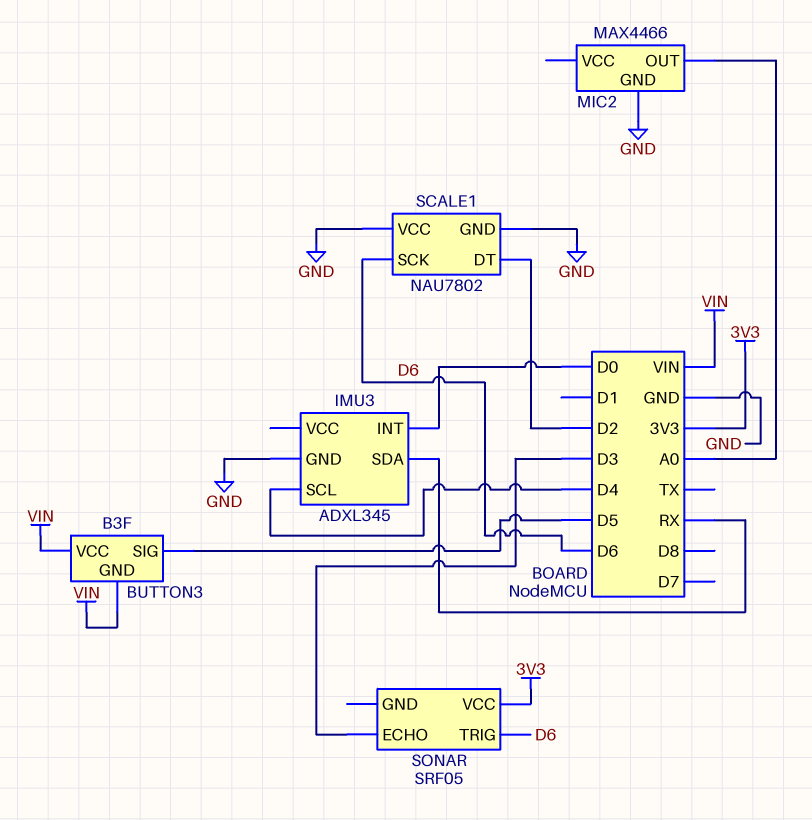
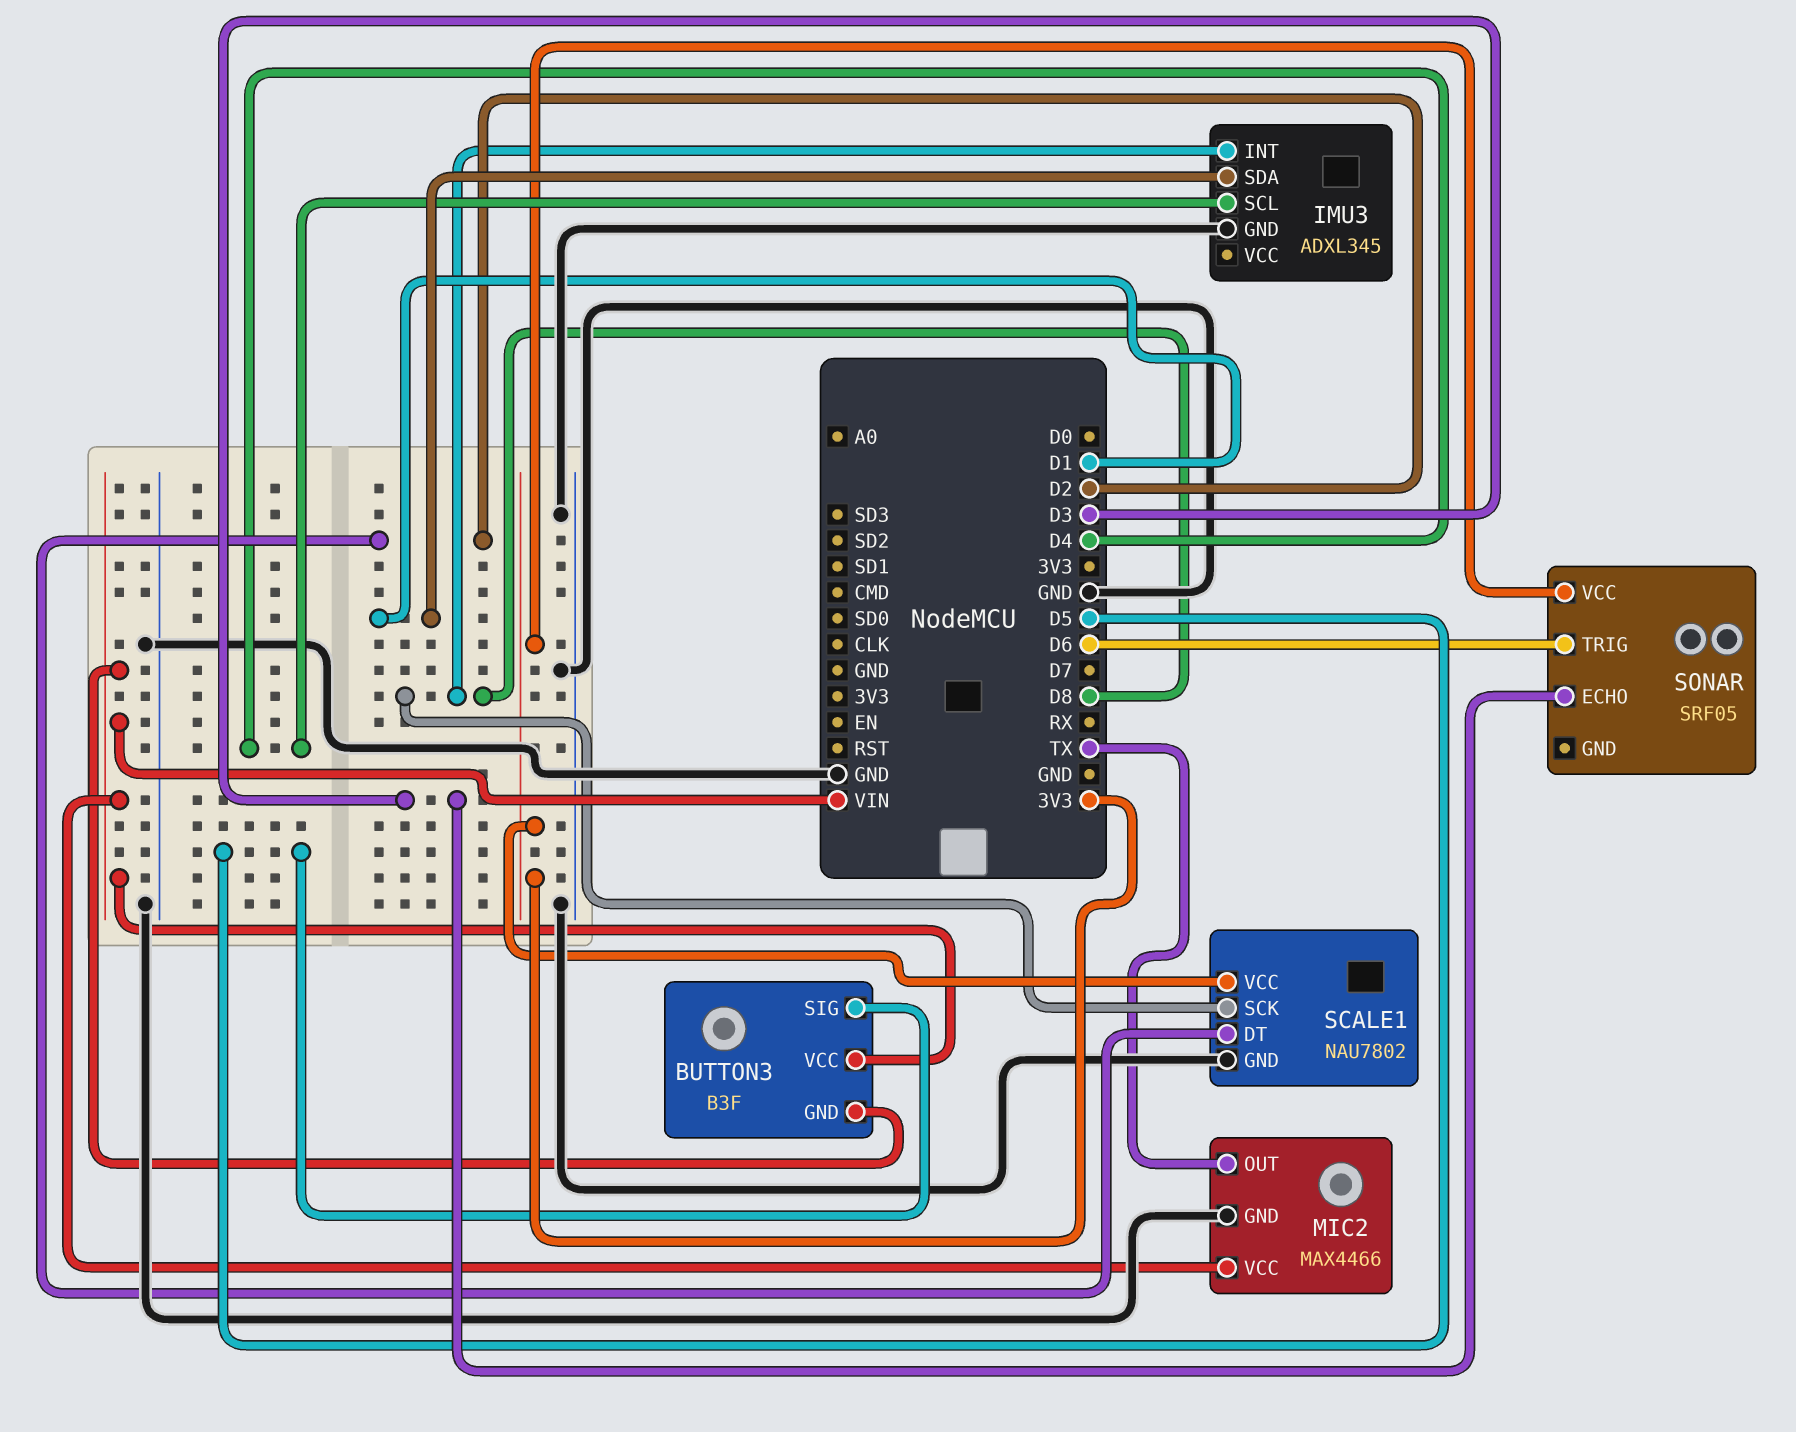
IMU3 pin INT: D0 -> D8
IMU3 pin SDA: RX -> D1
MIC2 pin OUT: A0 -> TX
MIC2 pin VCC: none -> VIN
SCALE1 pin SCK: D6 -> D8
SCALE1 pin VCC: GND -> 3V3

